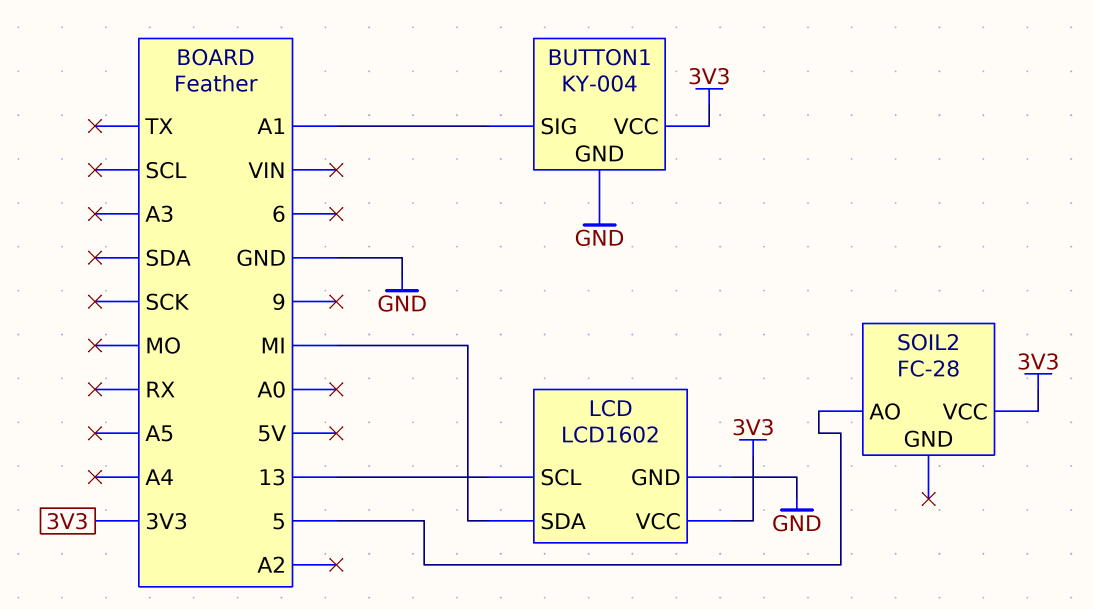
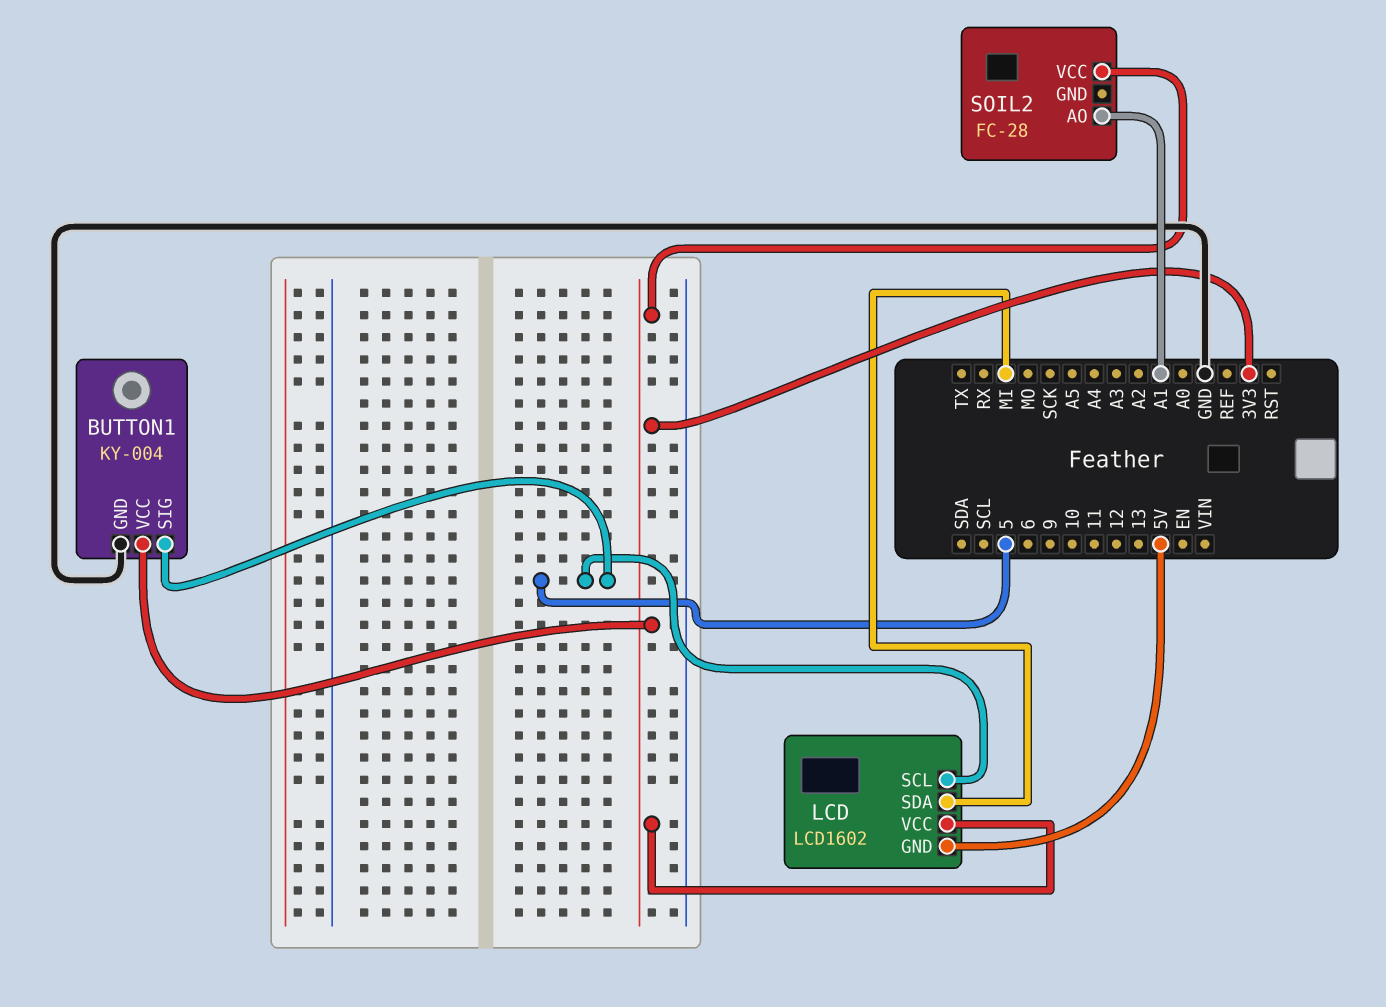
BUTTON1 pin SIG: A1 -> 5
LCD pin GND: GND -> 5V
LCD pin SCL: 13 -> 5
SOIL2 pin AO: 5 -> A1

